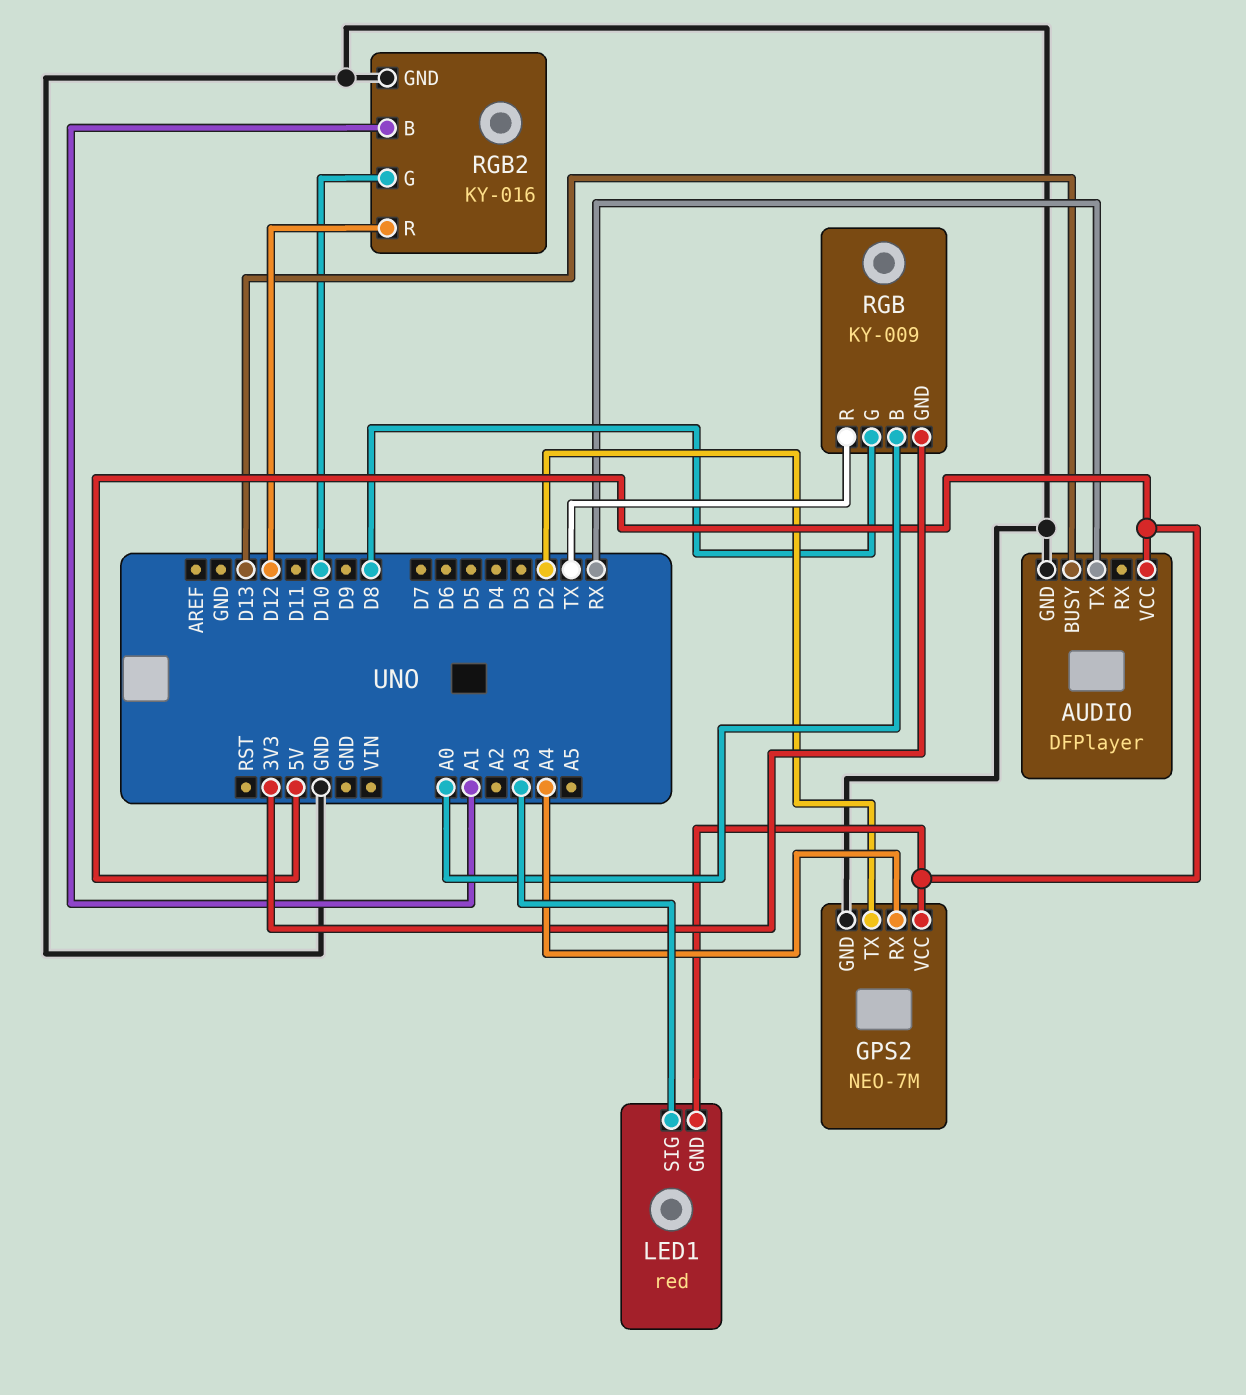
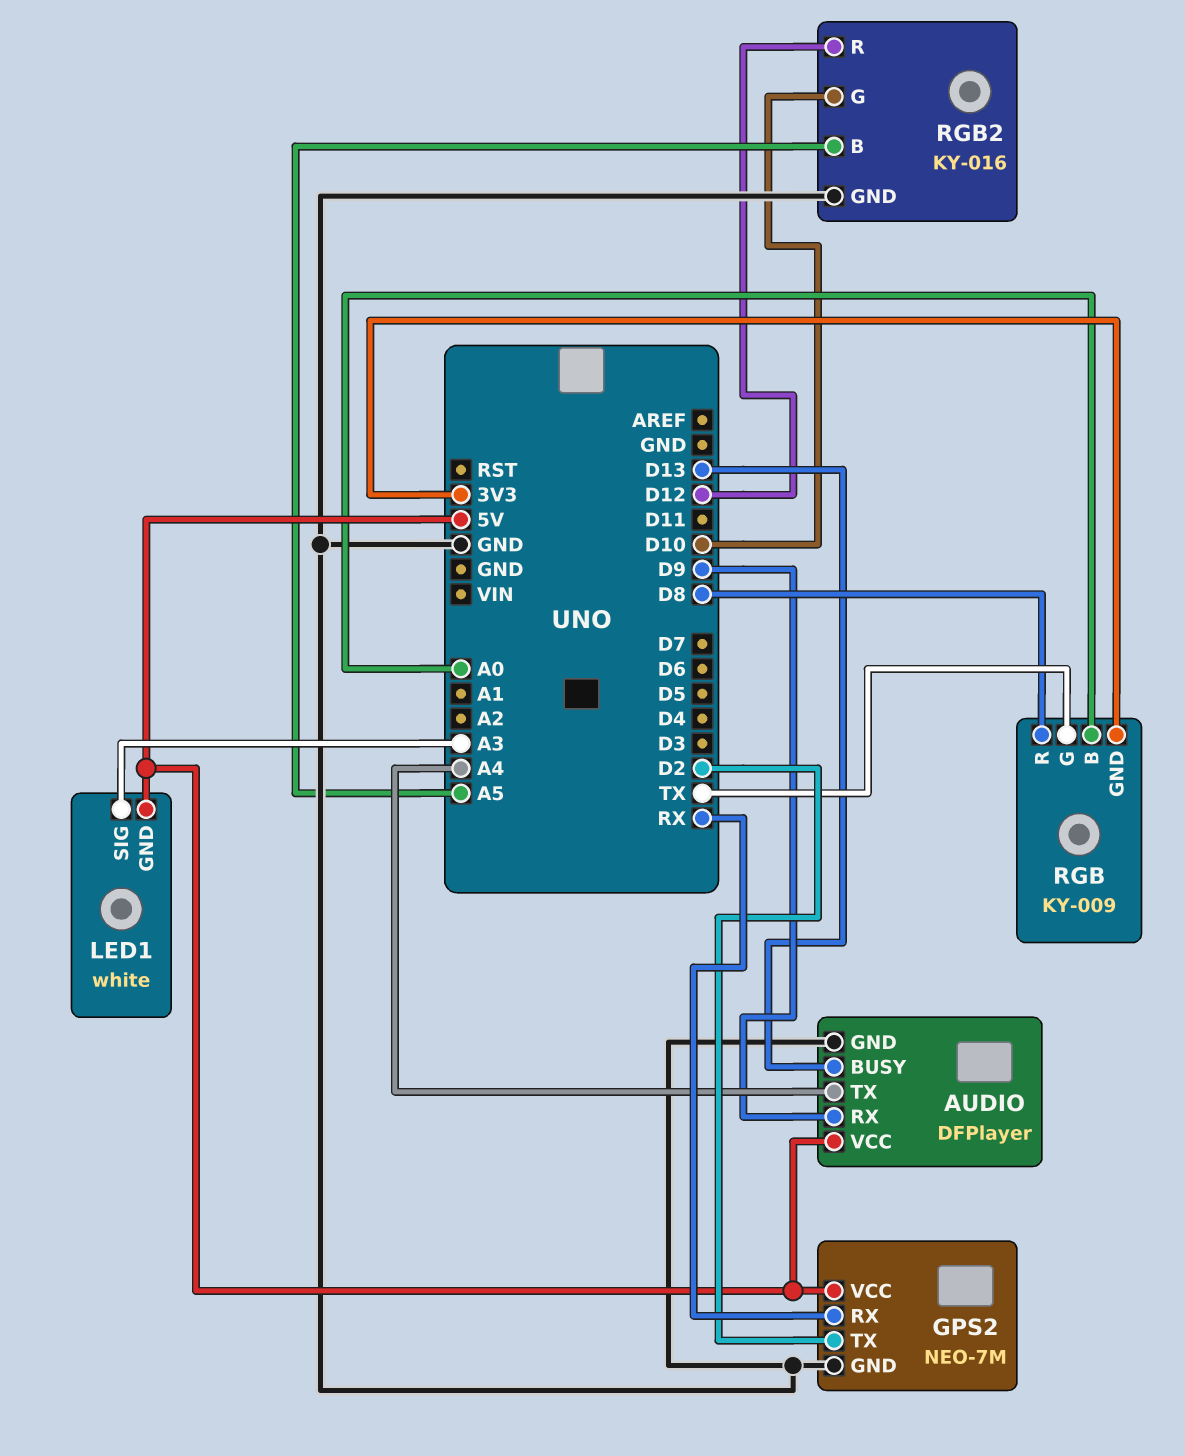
AUDIO pin RX: none -> D9
AUDIO pin TX: RX -> A4
GPS2 pin RX: A4 -> RX
LED1: red -> white
RGB pin G: D8 -> TX
RGB pin R: TX -> D8
RGB2 pin B: A1 -> A5

